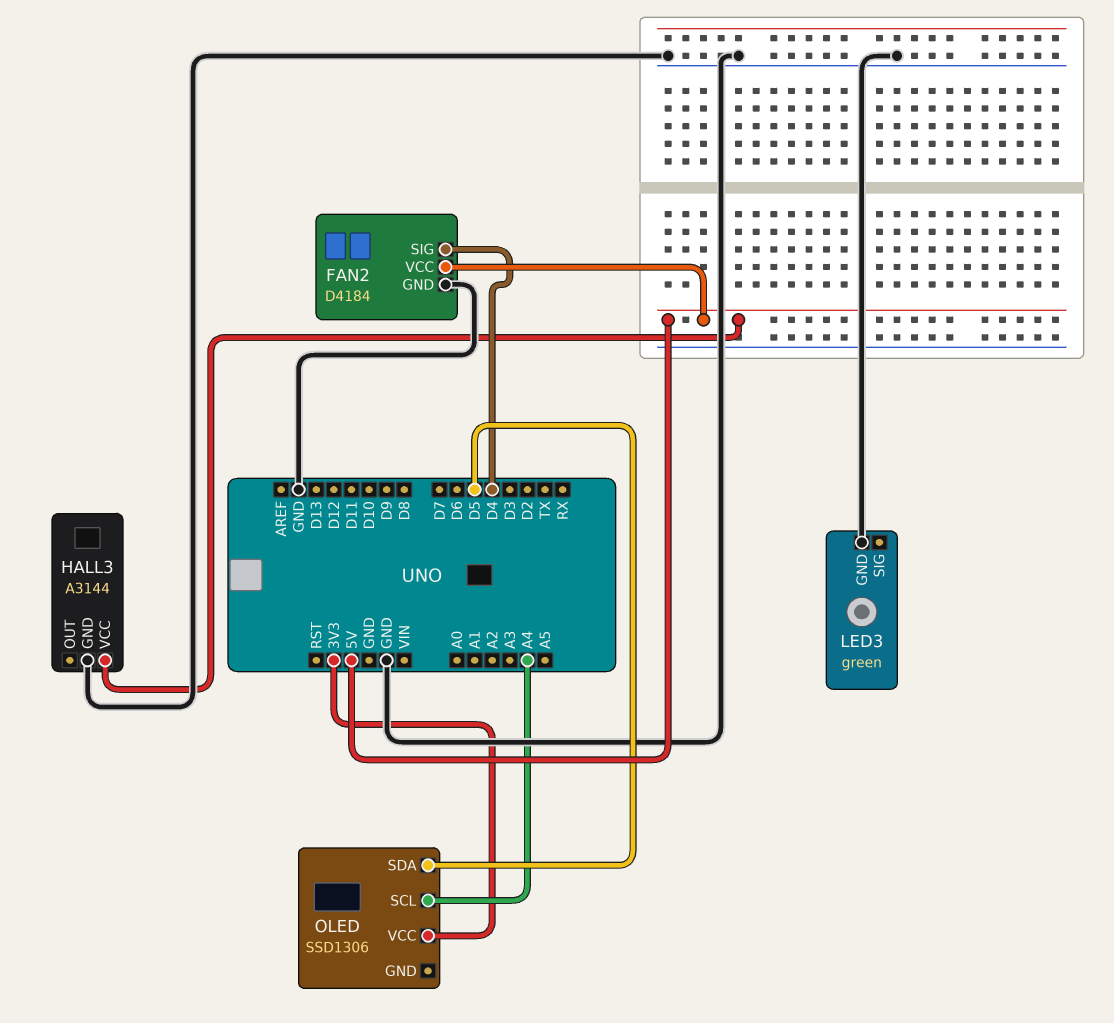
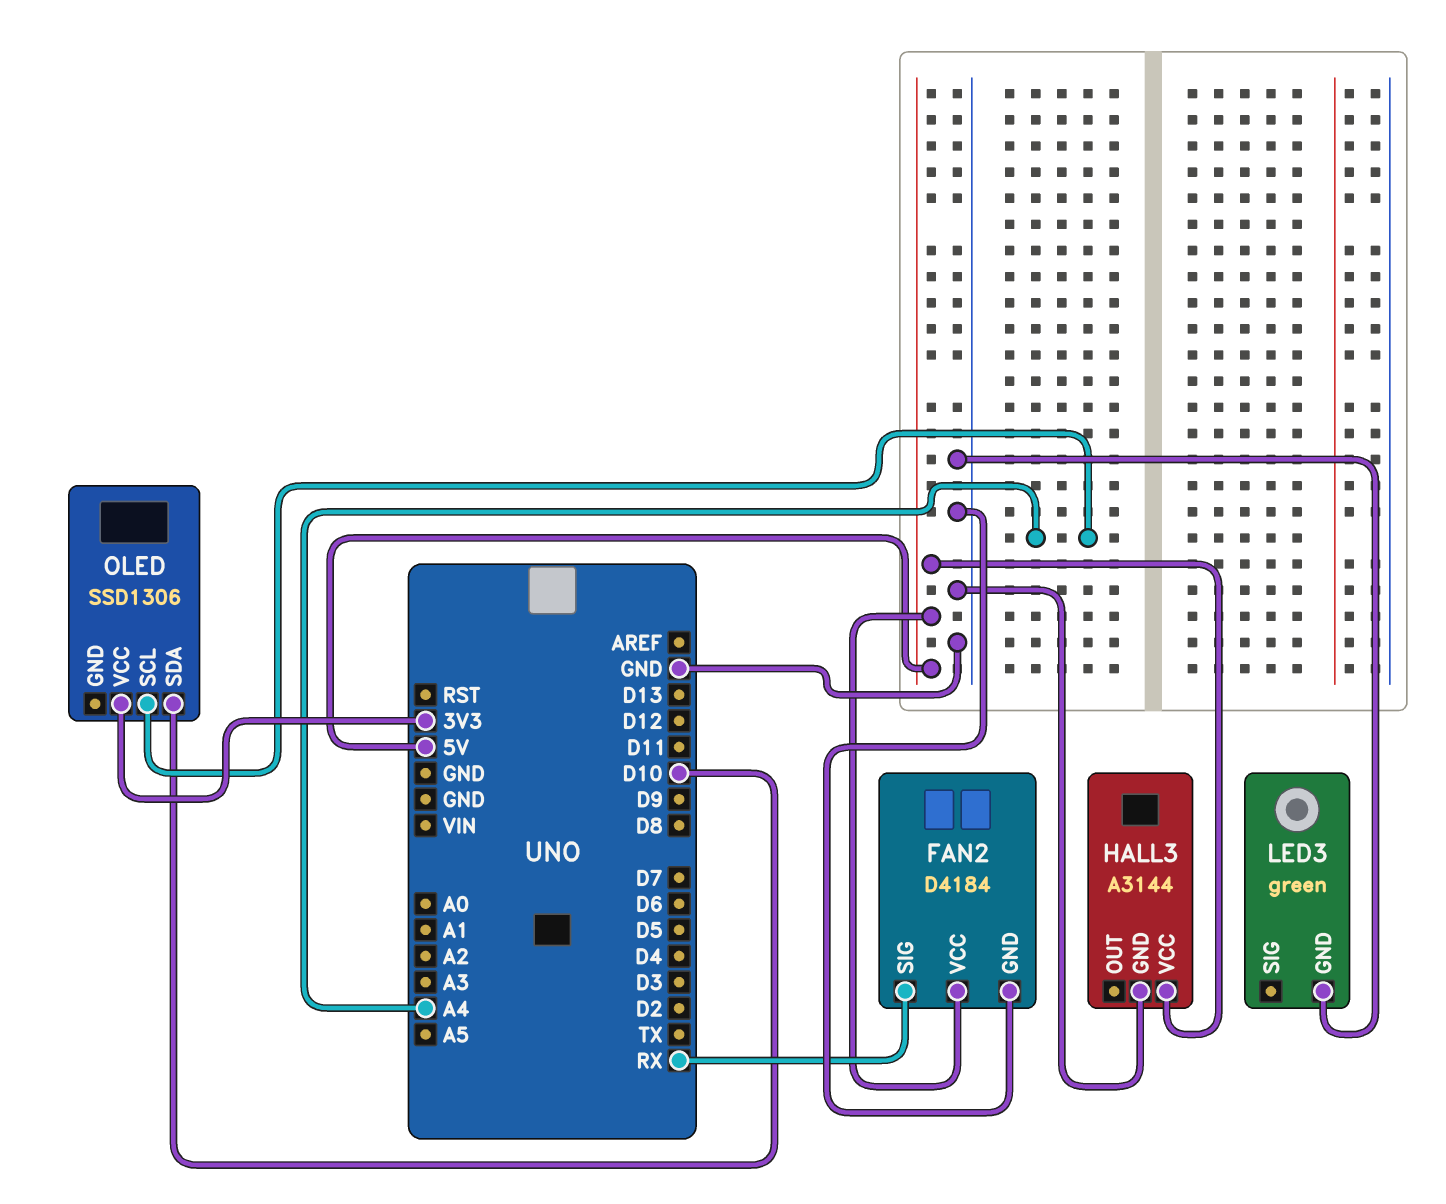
FAN2 pin SIG: D4 -> RX
OLED pin SDA: D5 -> D10

